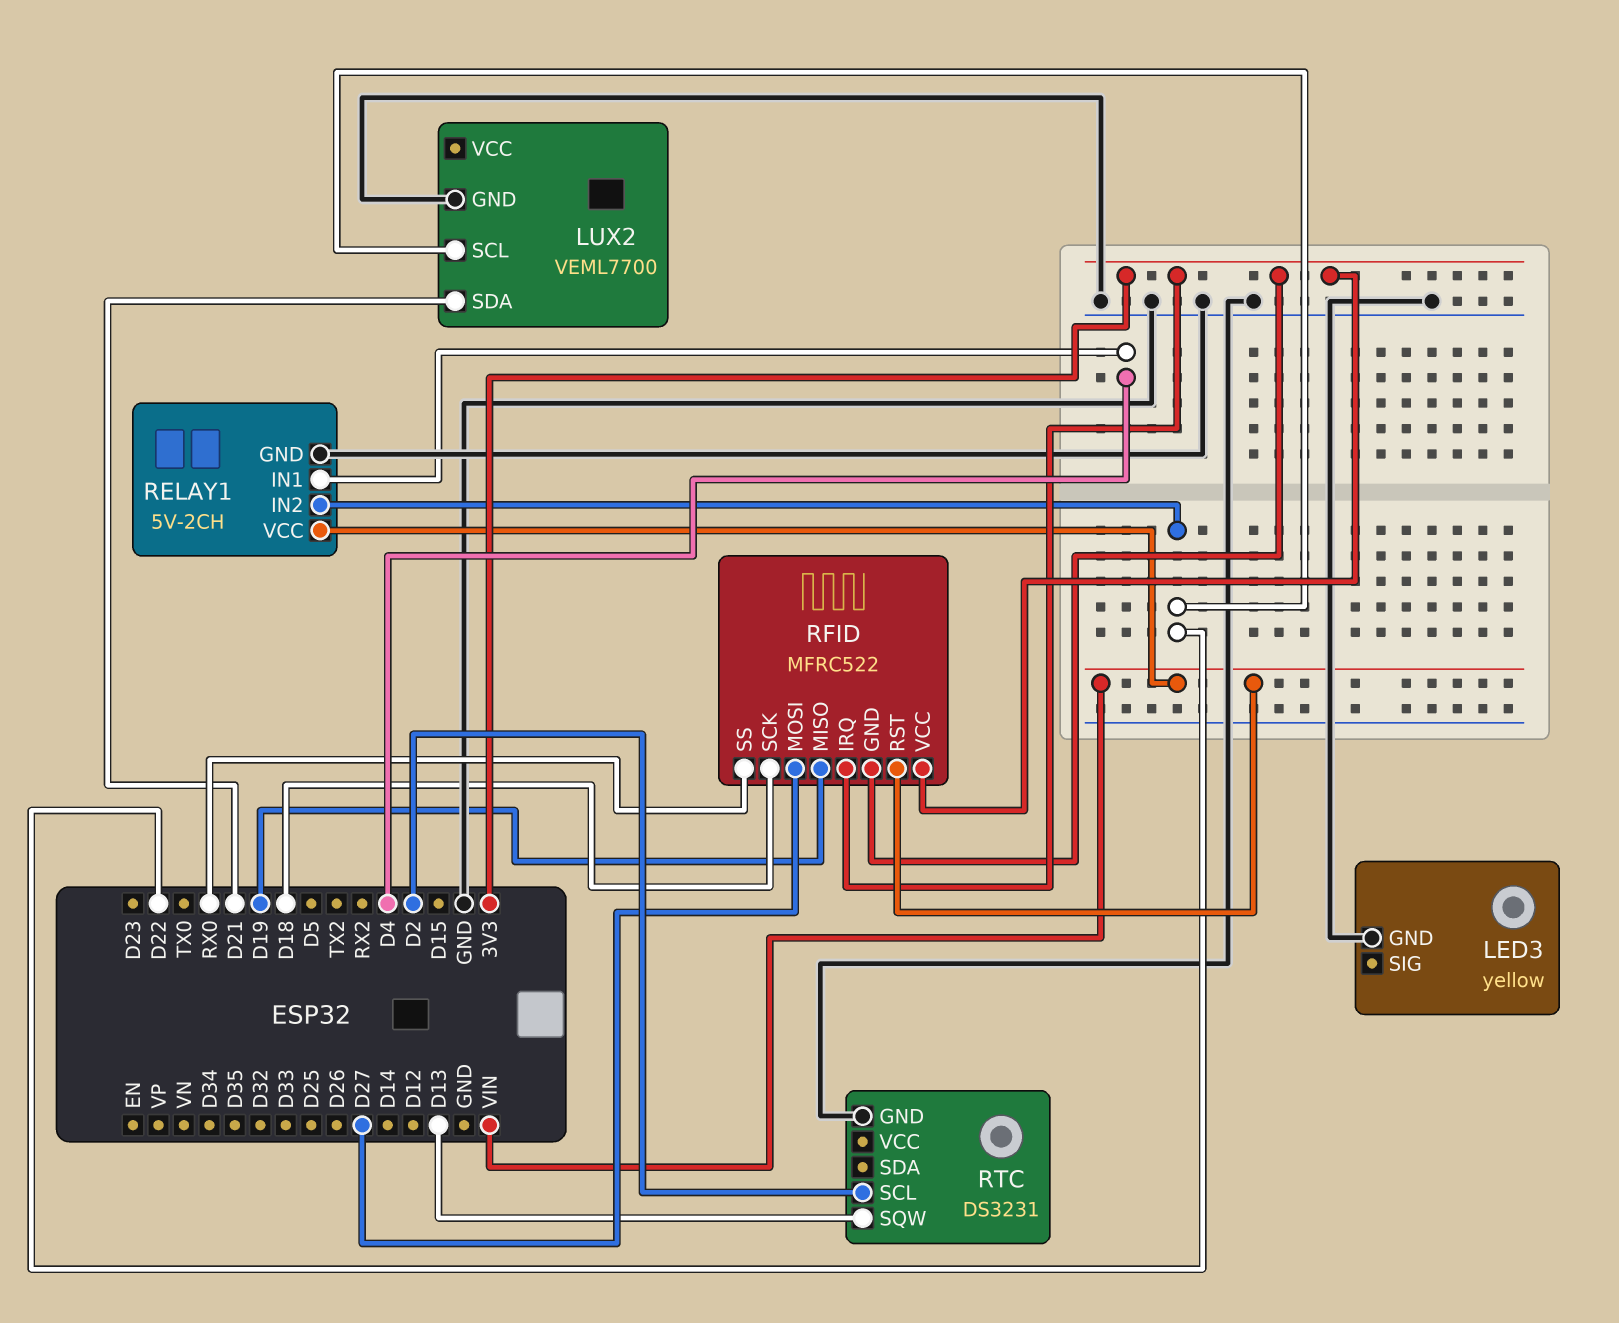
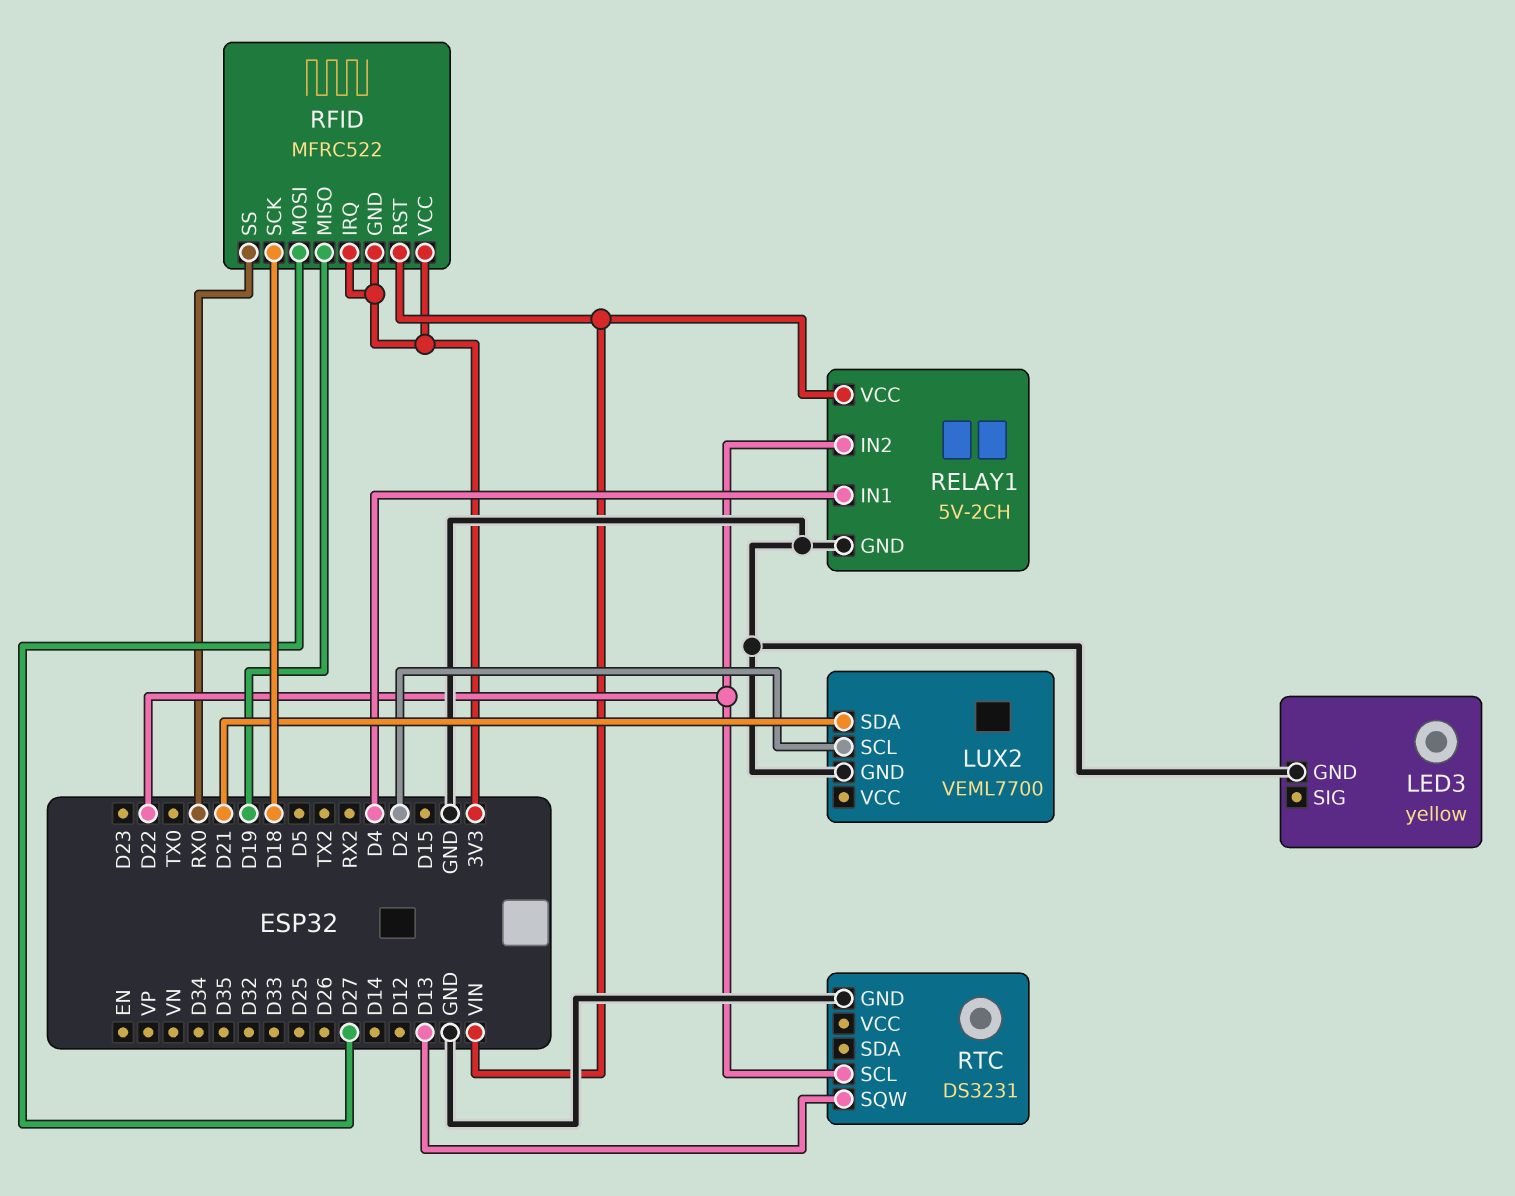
LUX2 pin SCL: D22 -> D2
RTC pin SCL: D2 -> D22

